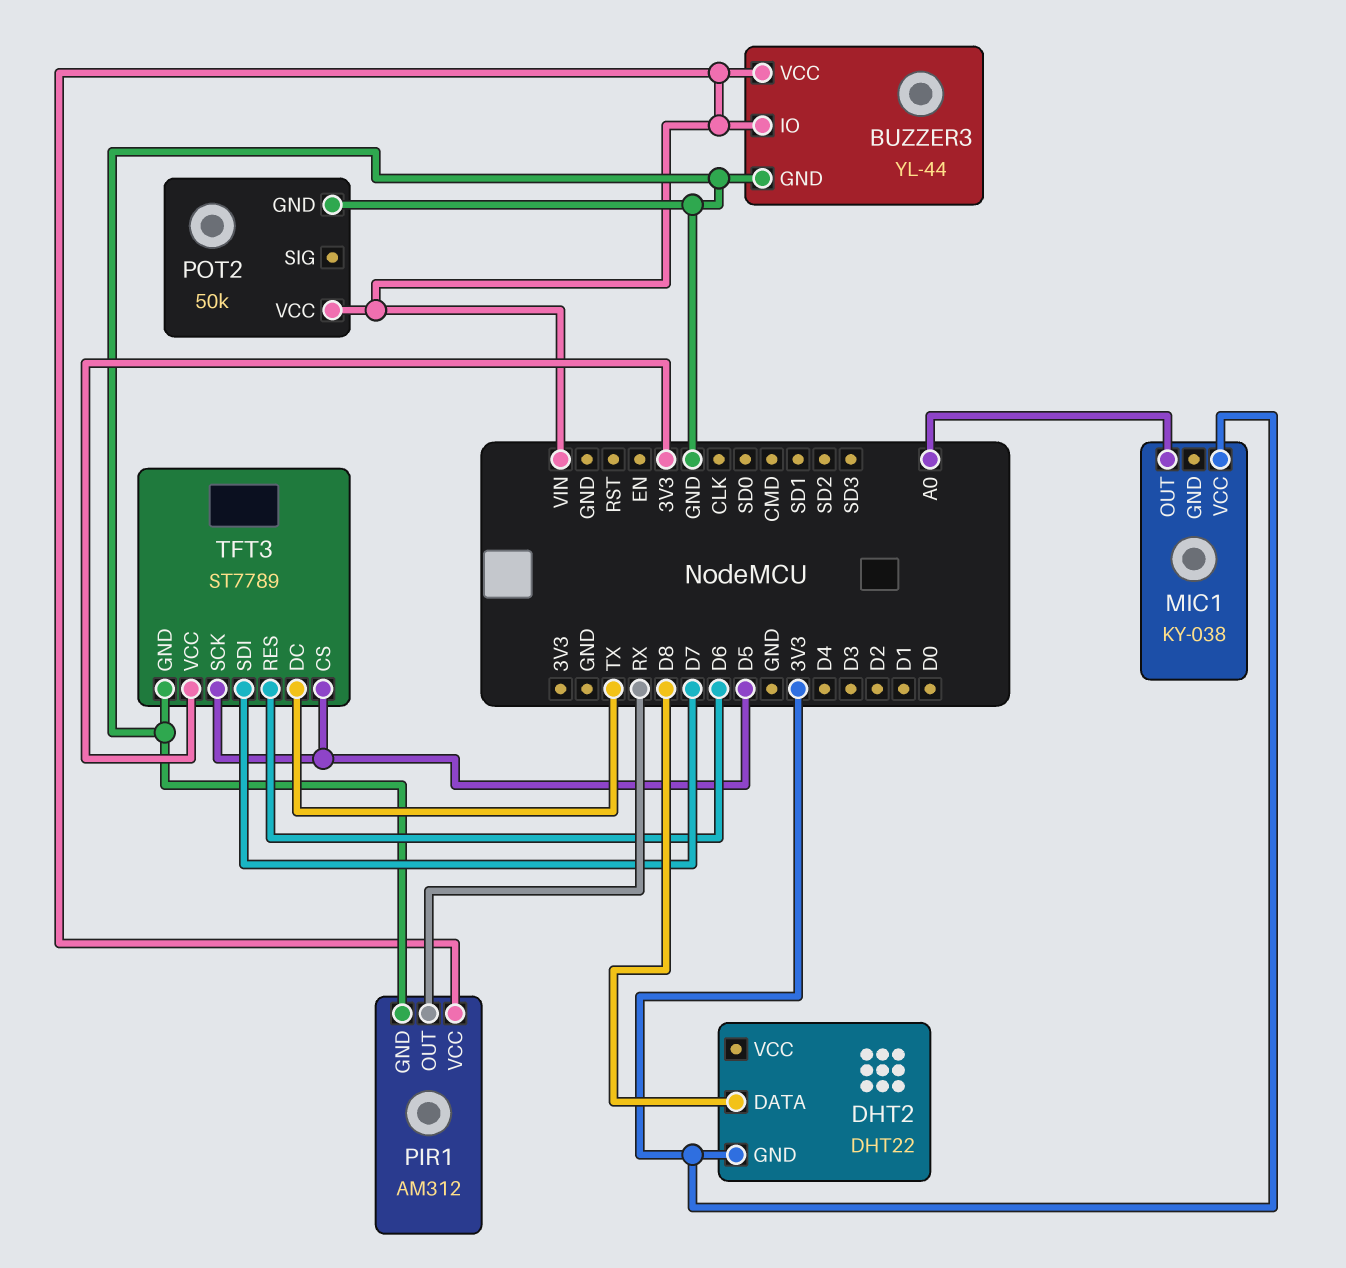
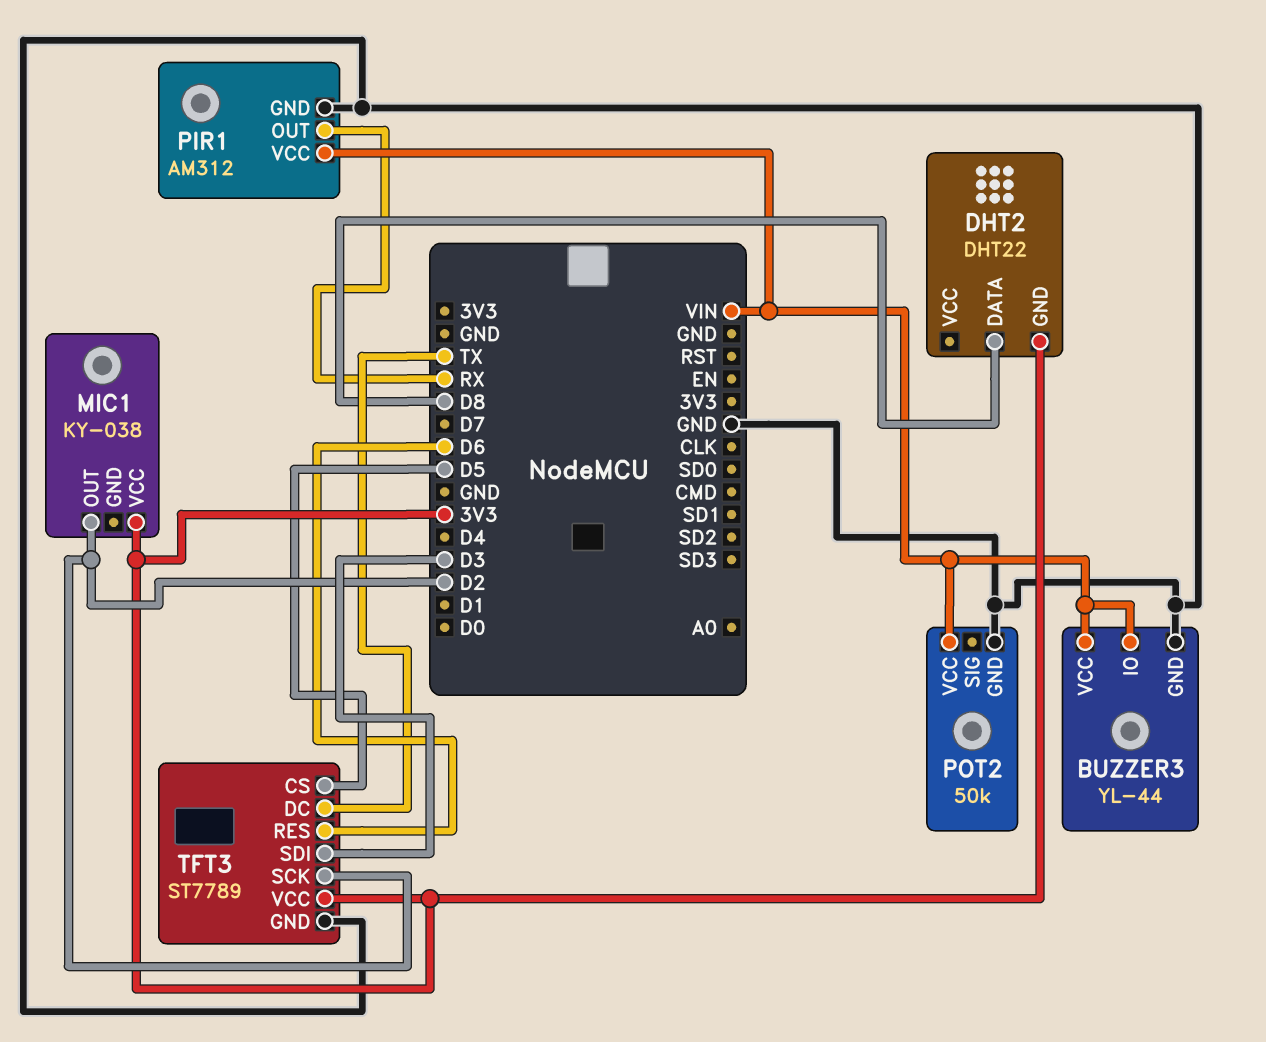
MIC1 pin OUT: A0 -> D2
TFT3 pin SCK: D5 -> D2
TFT3 pin SDI: D7 -> D3

